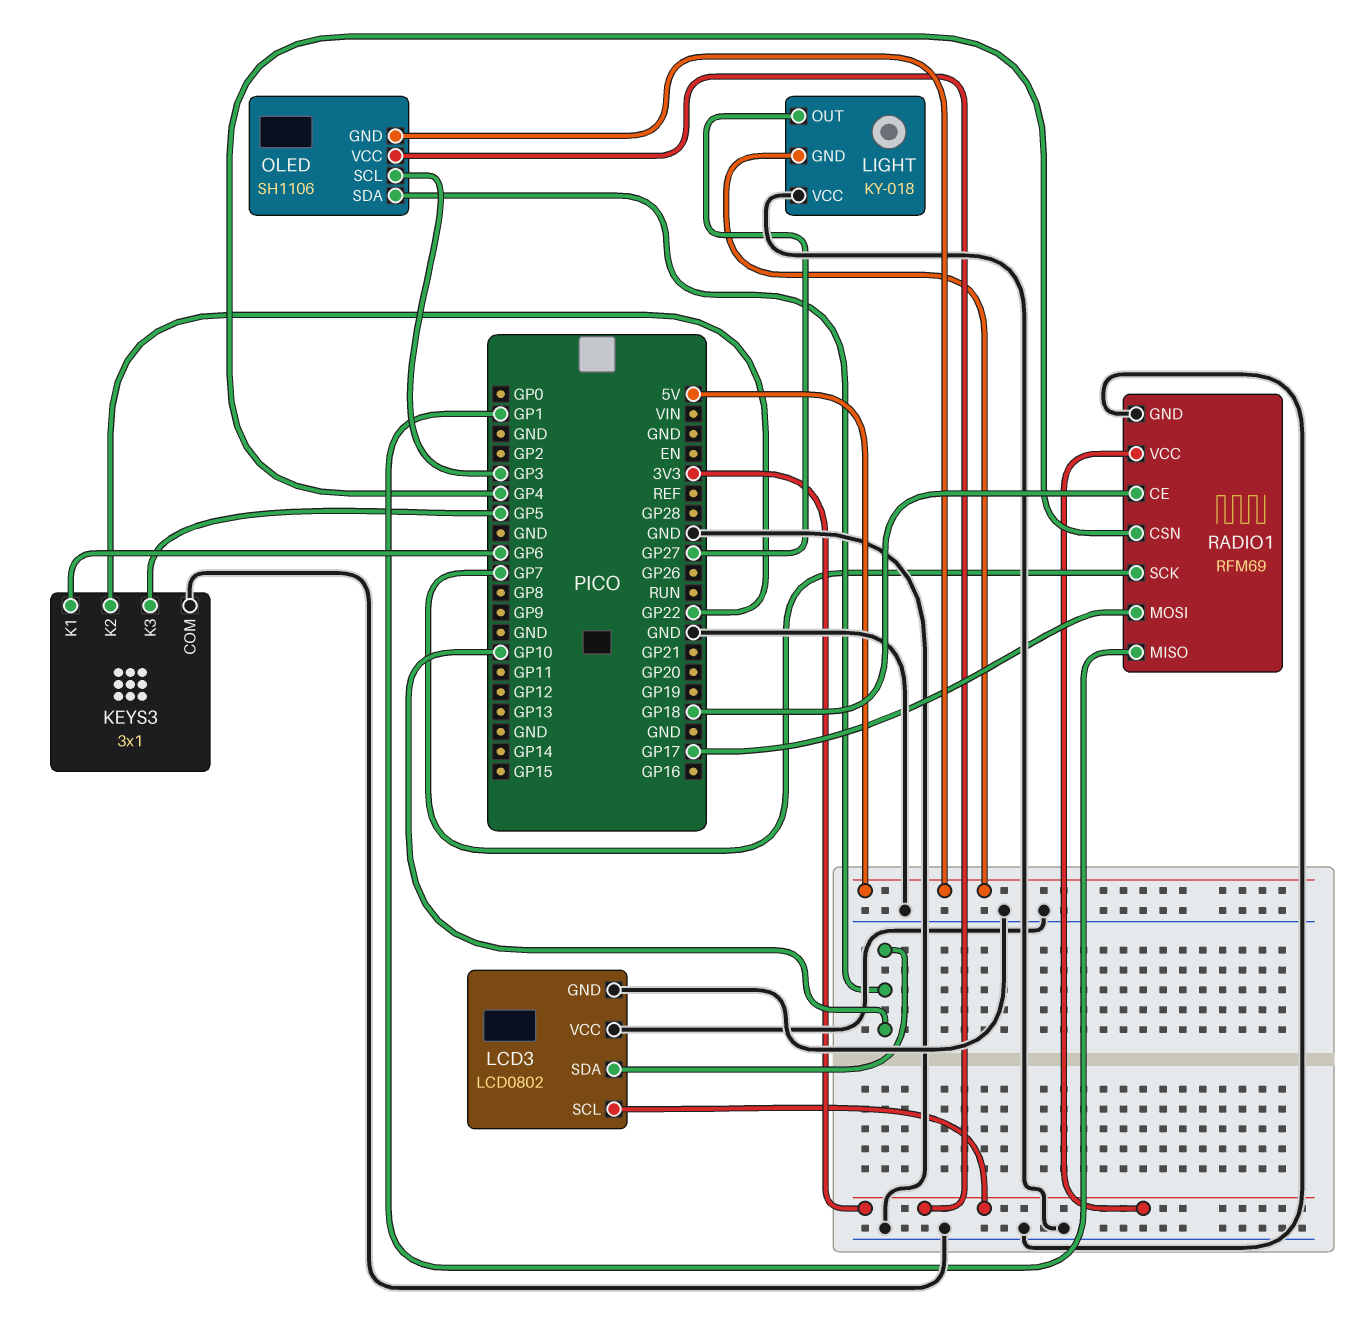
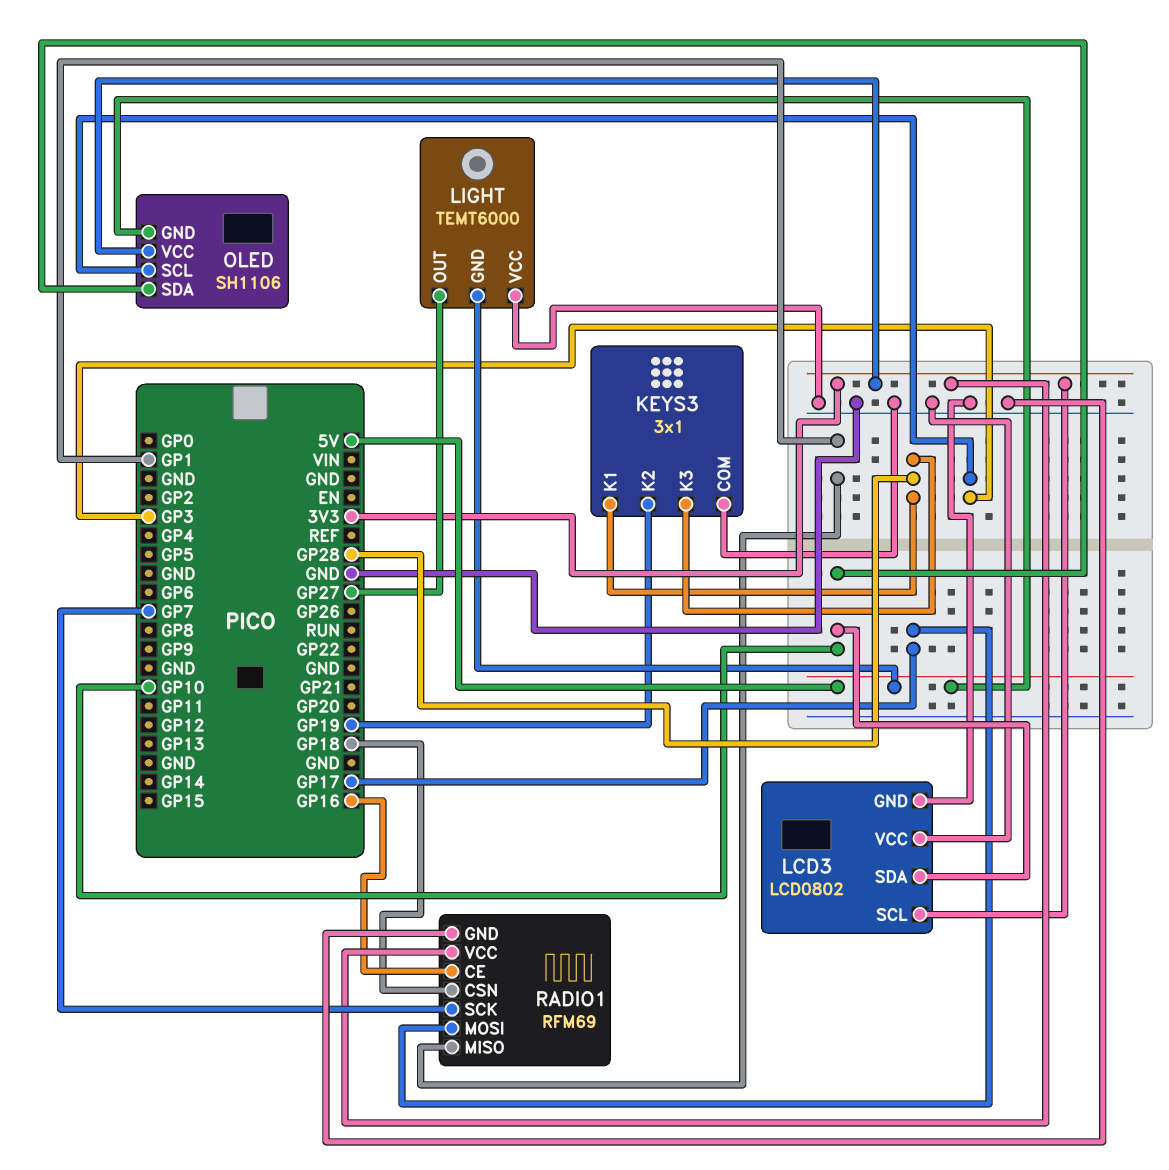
KEYS3 pin K1: GP6 -> GP28
KEYS3 pin K2: GP22 -> GP19
KEYS3 pin K3: GP5 -> GP28
LIGHT: KY-018 -> TEMT6000
RADIO1 pin CE: GP18 -> GP16
RADIO1 pin CSN: GP4 -> GP18

